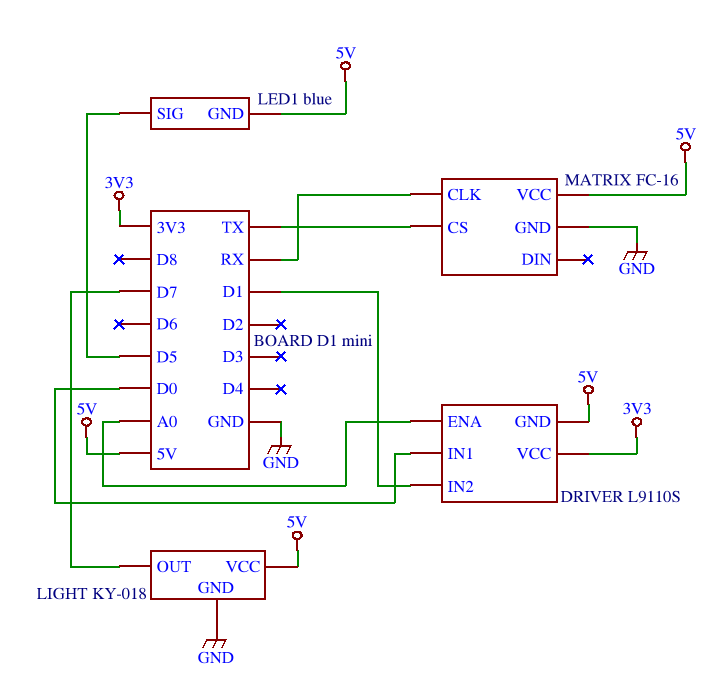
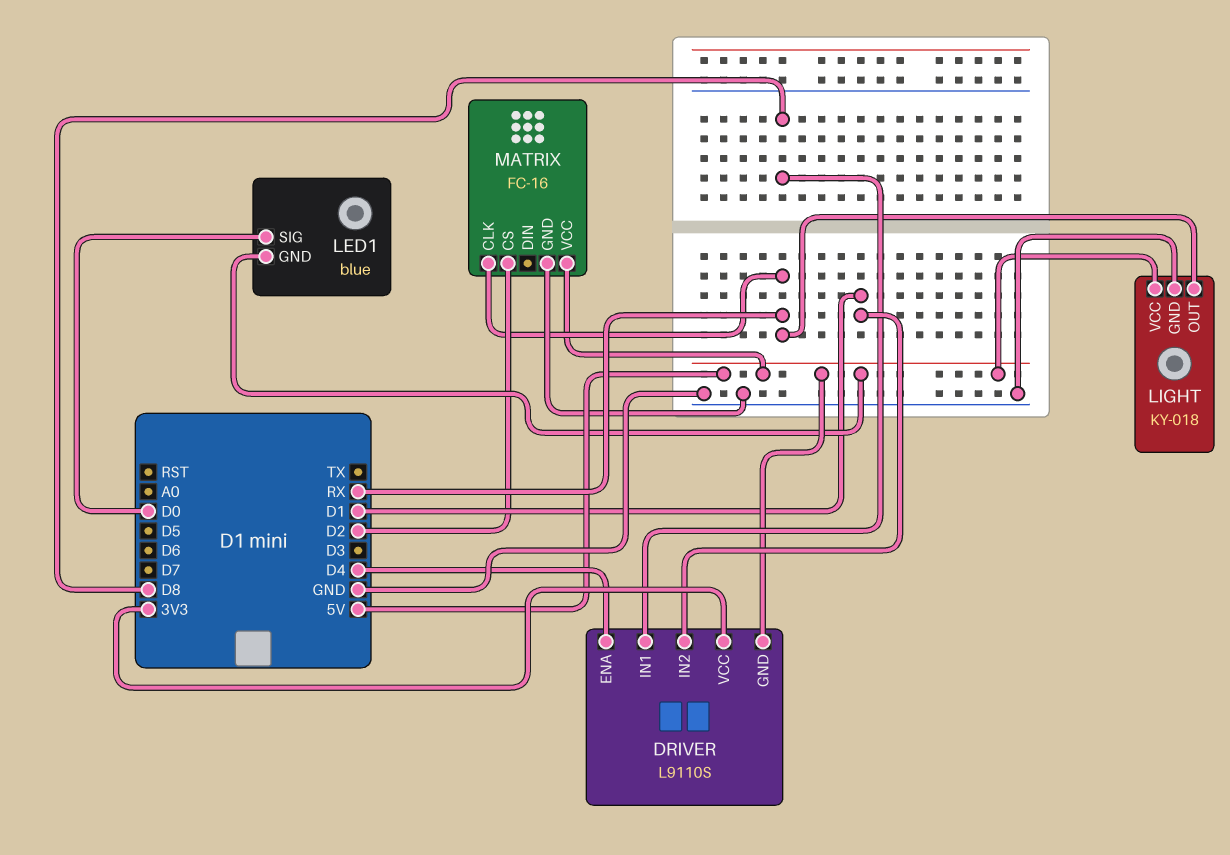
DRIVER pin ENA: A0 -> D4
DRIVER pin IN1: D0 -> D8
LED1 pin SIG: D5 -> D0
LIGHT pin OUT: D7 -> RX
MATRIX pin CS: TX -> D2

